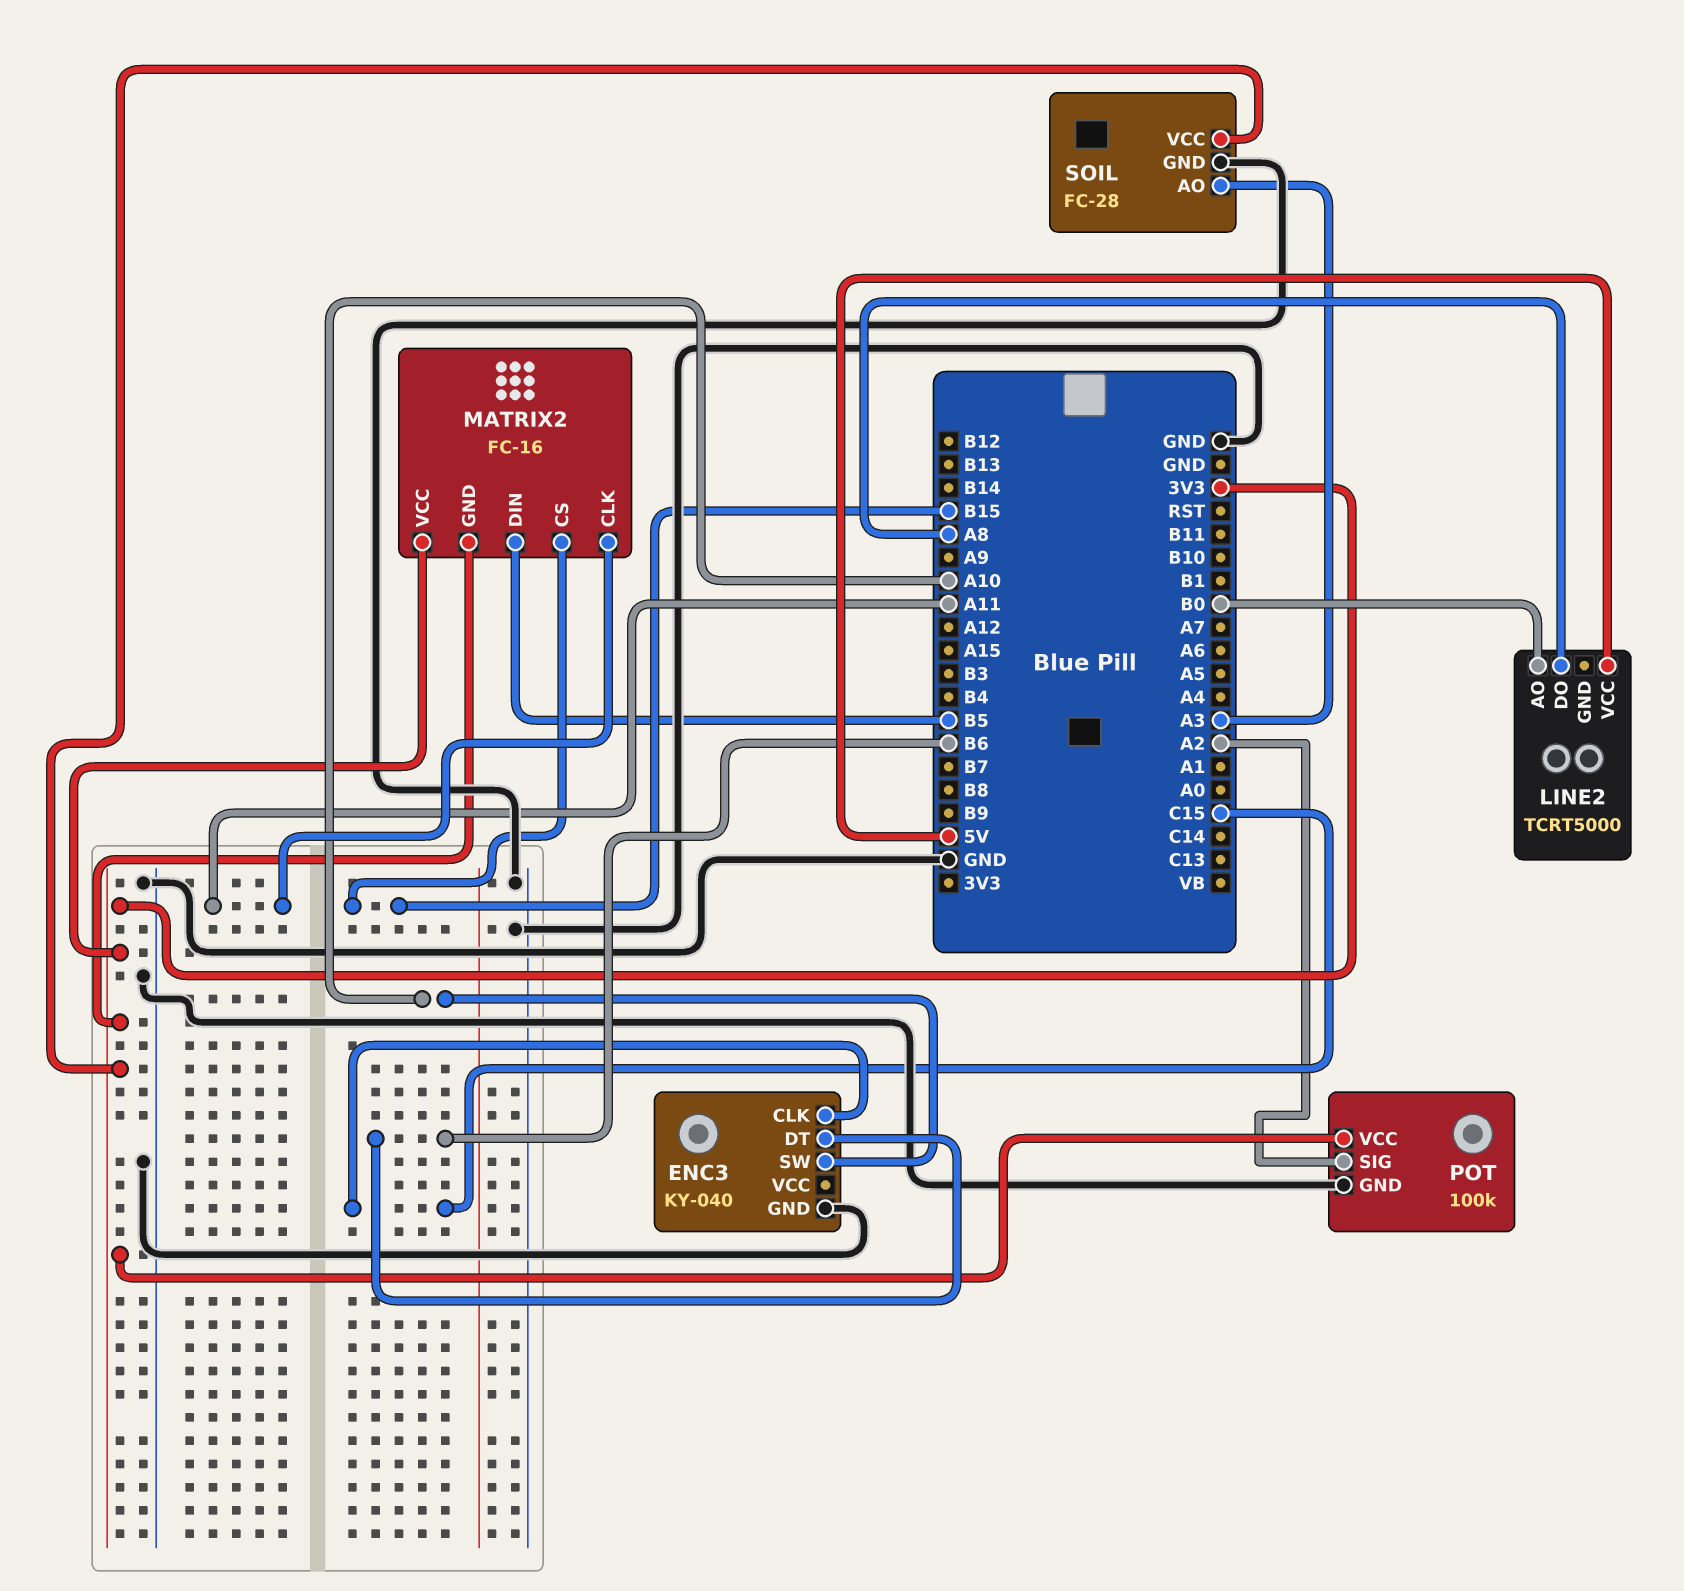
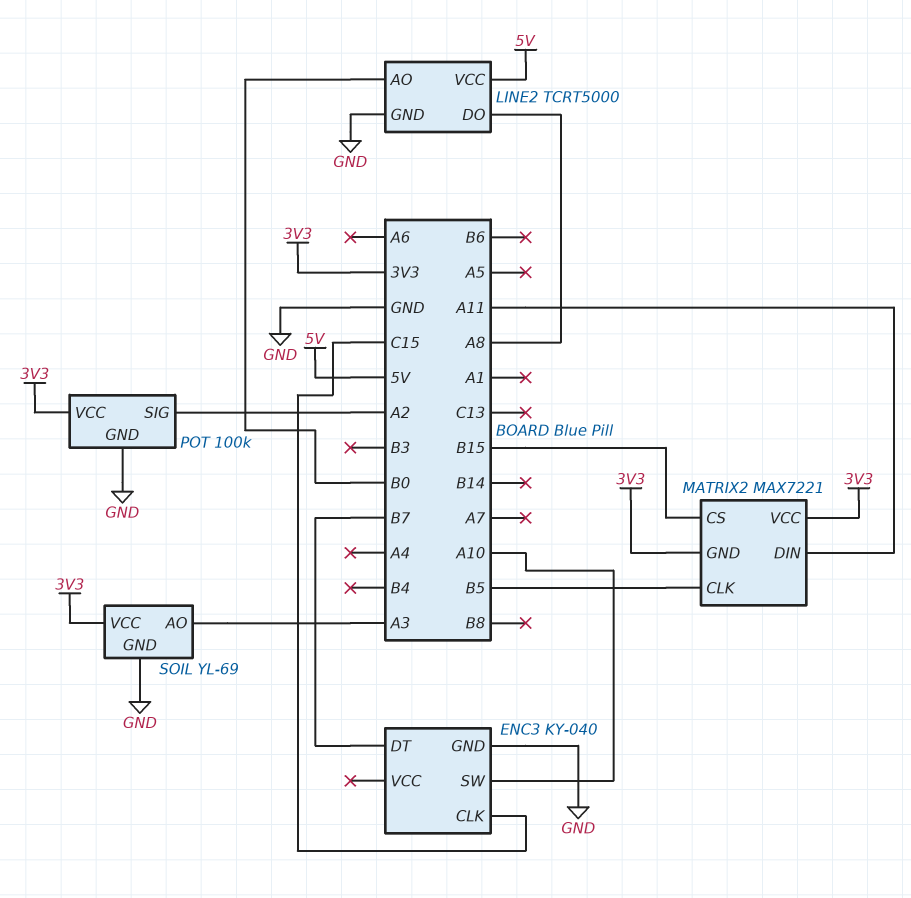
ENC3 pin DT: B6 -> B7
LINE2 pin GND: none -> GND
MATRIX2: FC-16 -> MAX7221
MATRIX2 pin CLK: A11 -> B5
MATRIX2 pin DIN: B5 -> A11
SOIL: FC-28 -> YL-69

